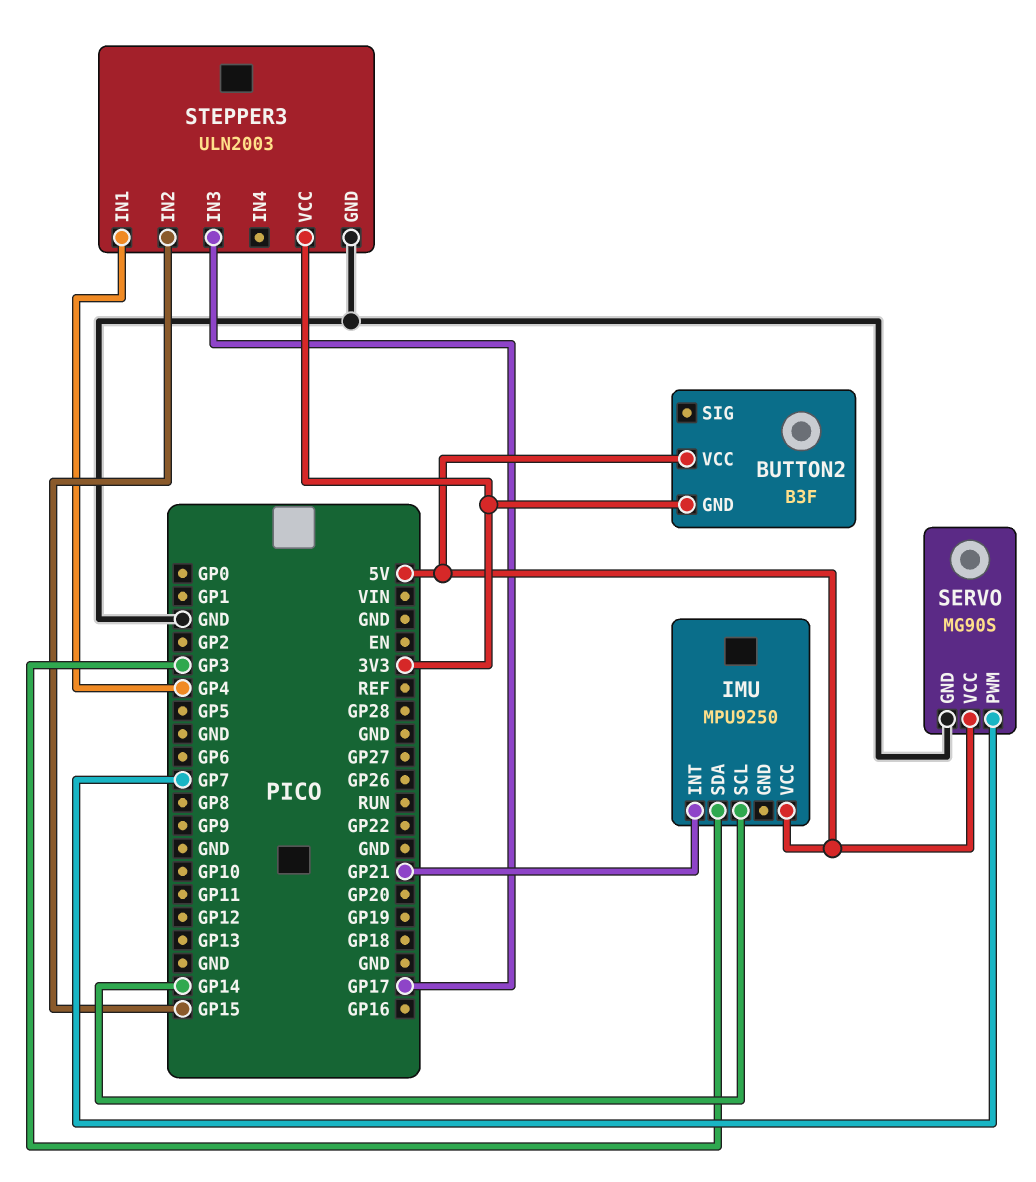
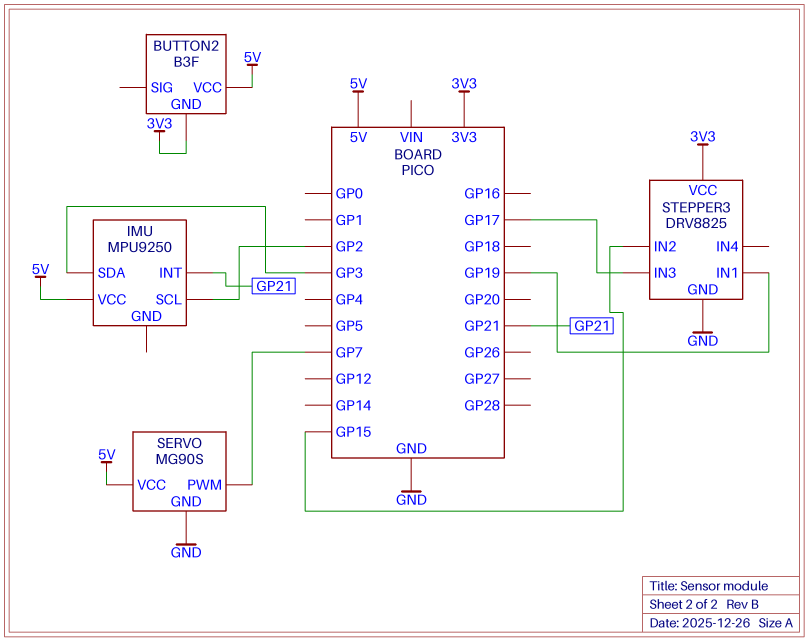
IMU pin SCL: GP14 -> GP2
STEPPER3: ULN2003 -> DRV8825
STEPPER3 pin IN1: GP4 -> GP19

